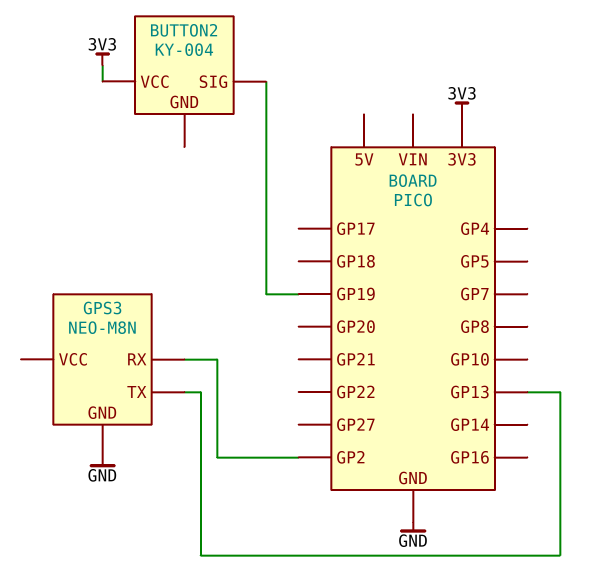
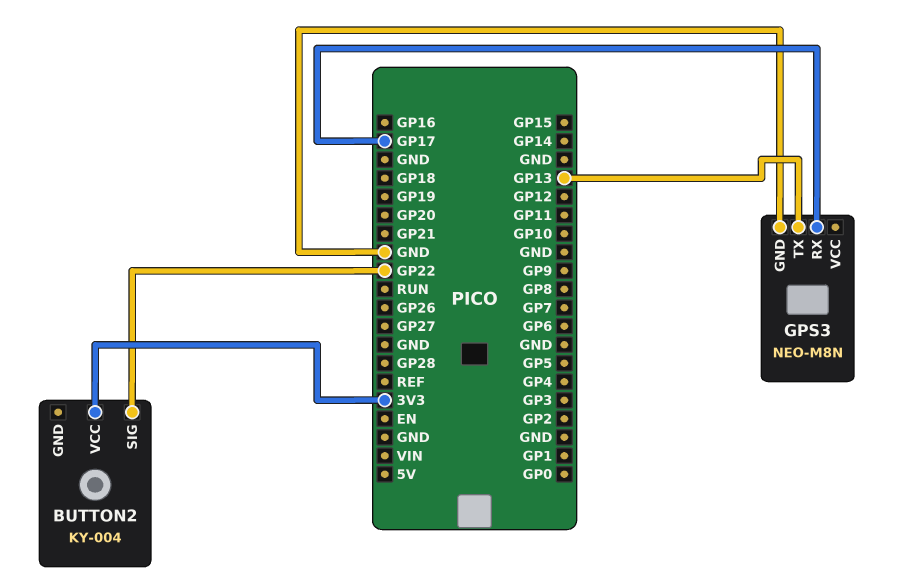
BUTTON2 pin SIG: GP19 -> GP22
GPS3 pin RX: GP2 -> GP17

